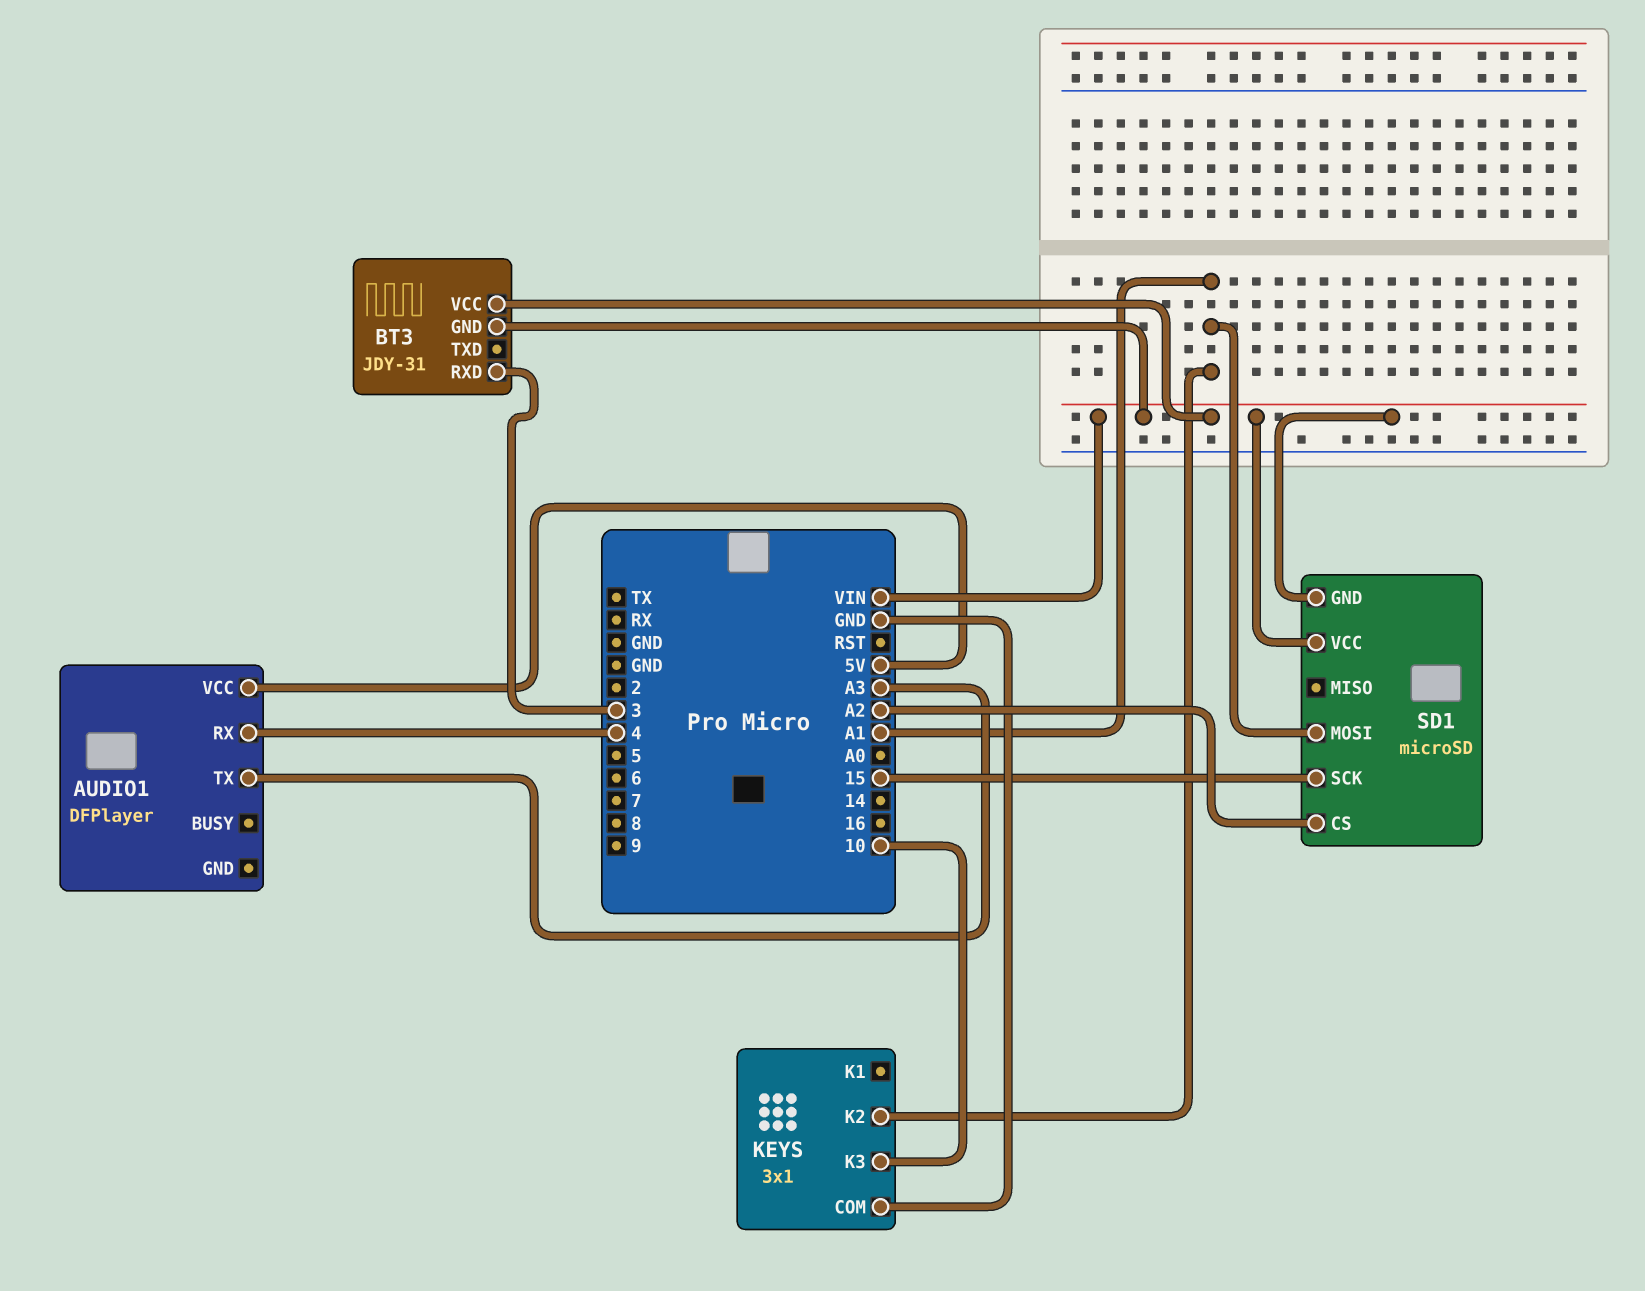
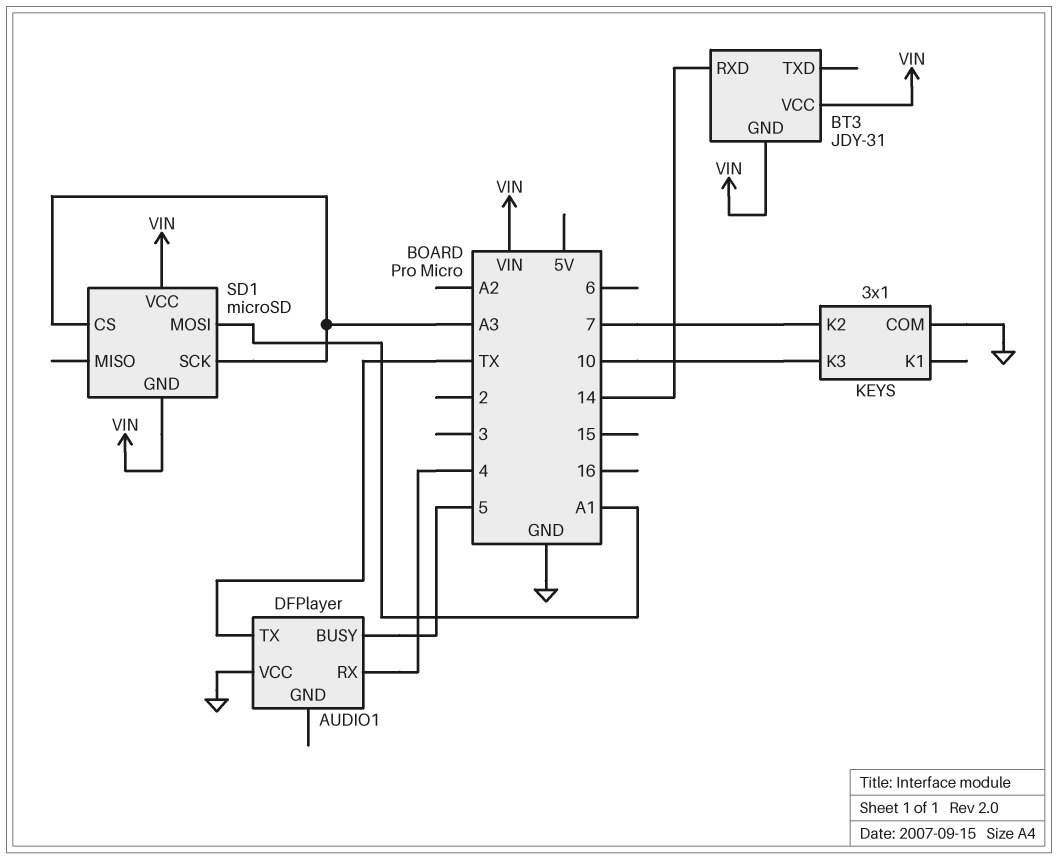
AUDIO1 pin BUSY: none -> 5
AUDIO1 pin TX: A3 -> TX
AUDIO1 pin VCC: 5V -> GND
BT3 pin RXD: 3 -> 14
KEYS pin K2: A1 -> 7
SD1 pin CS: A2 -> A3
SD1 pin SCK: 15 -> A3

